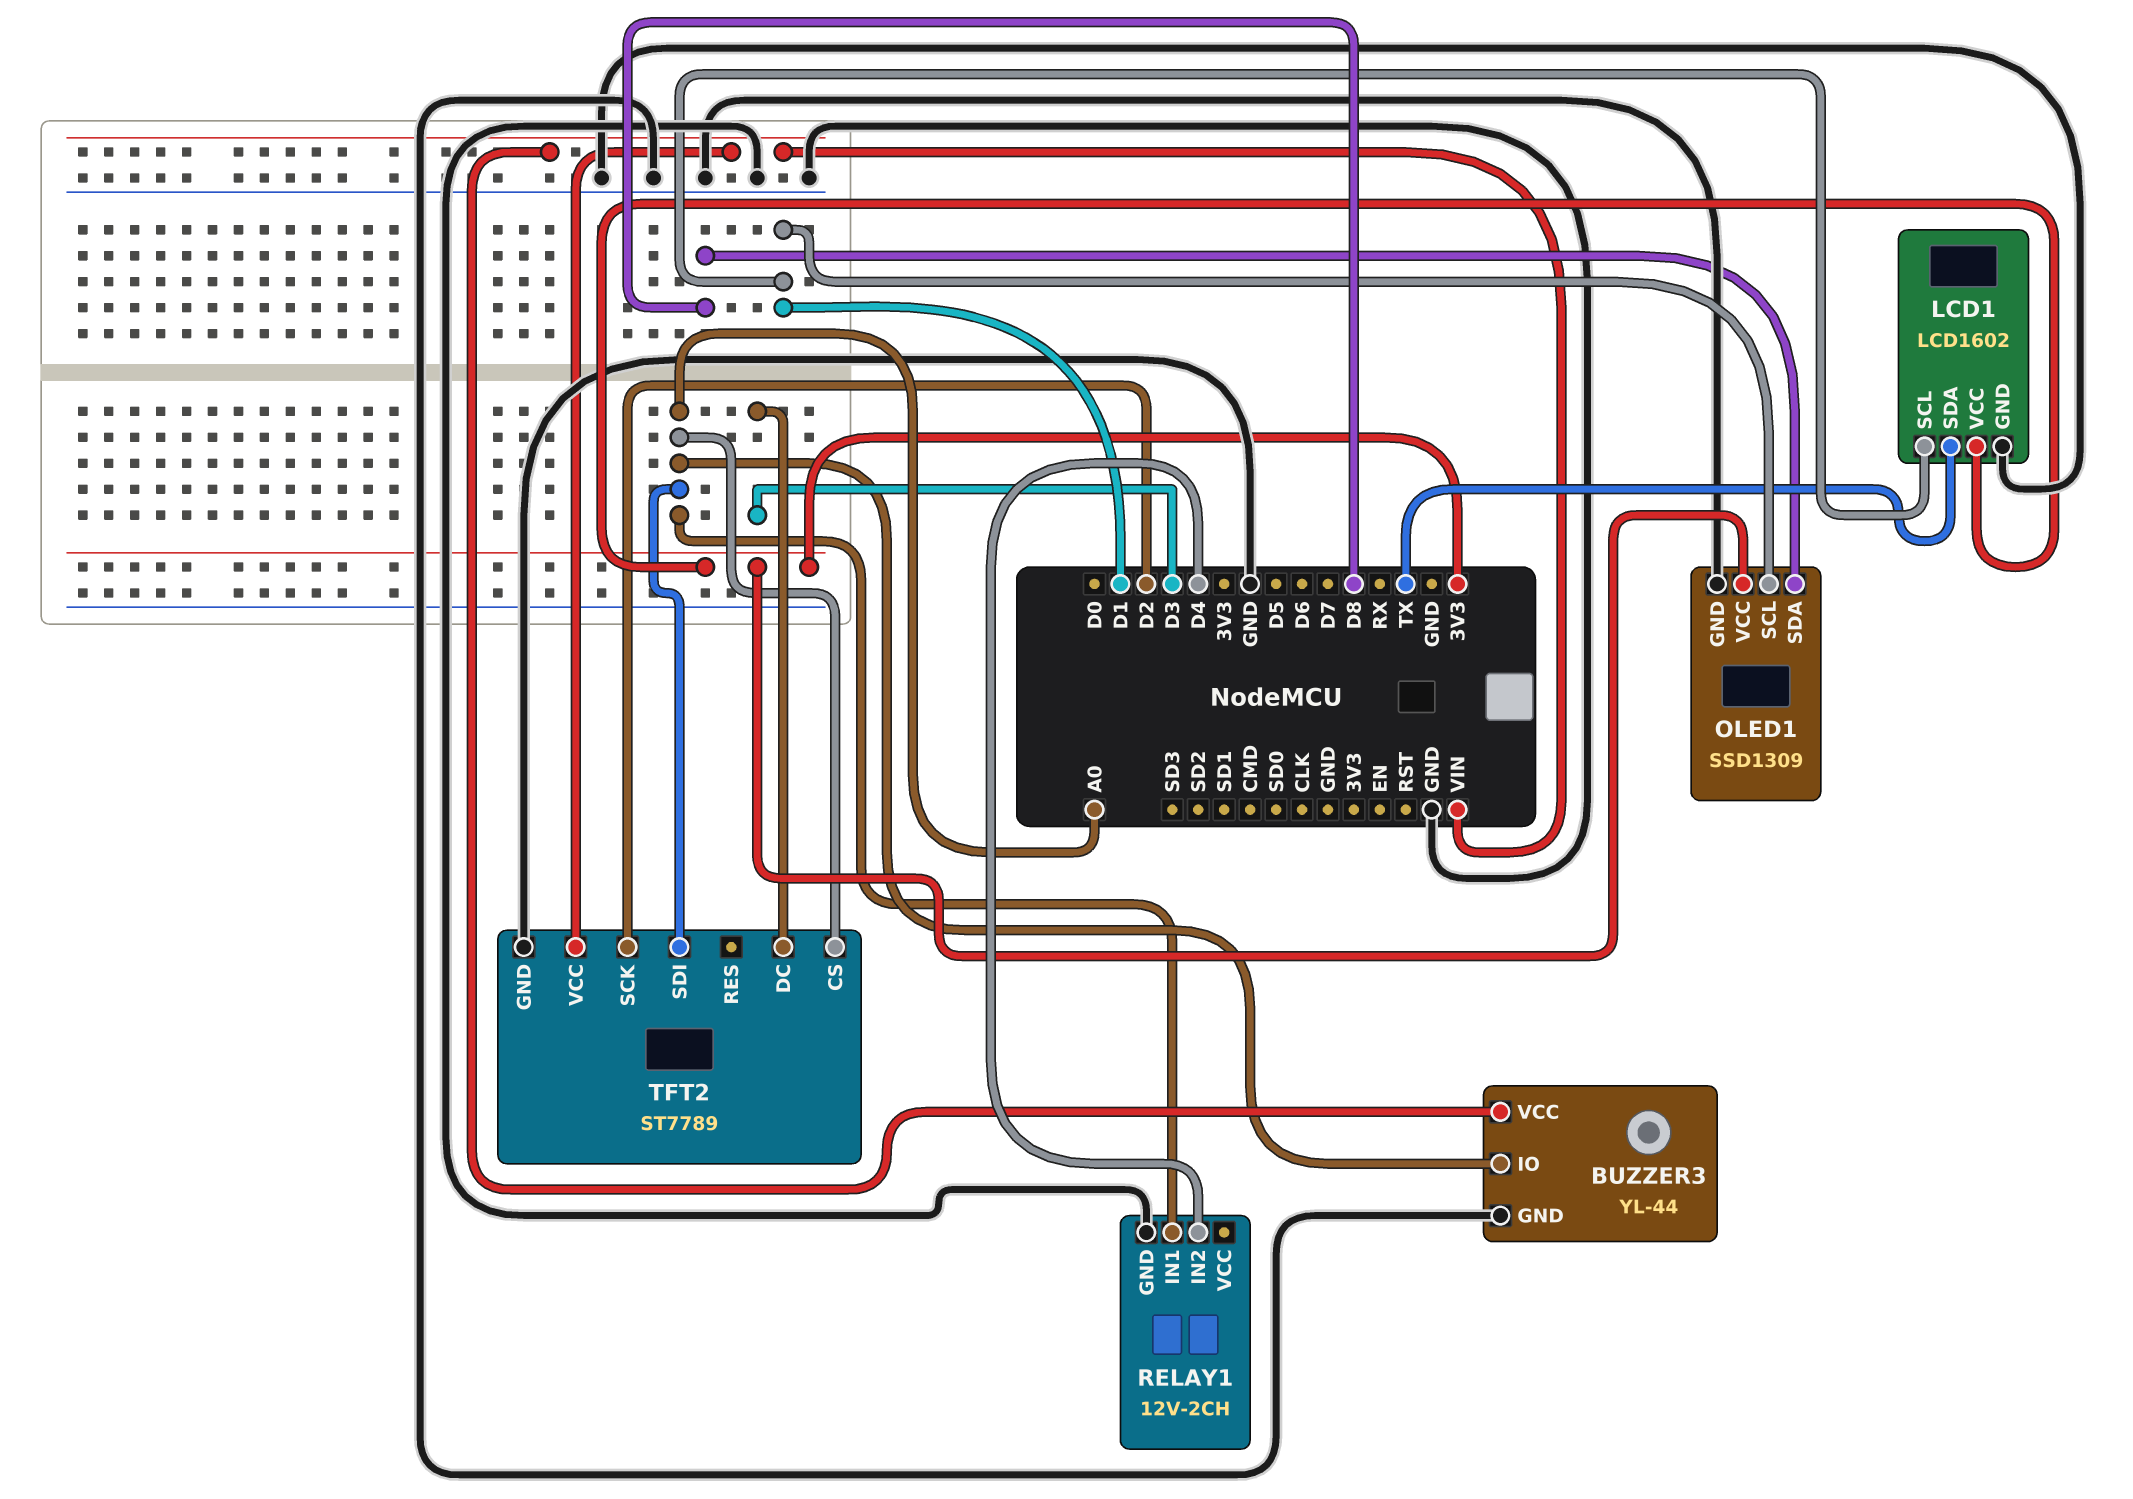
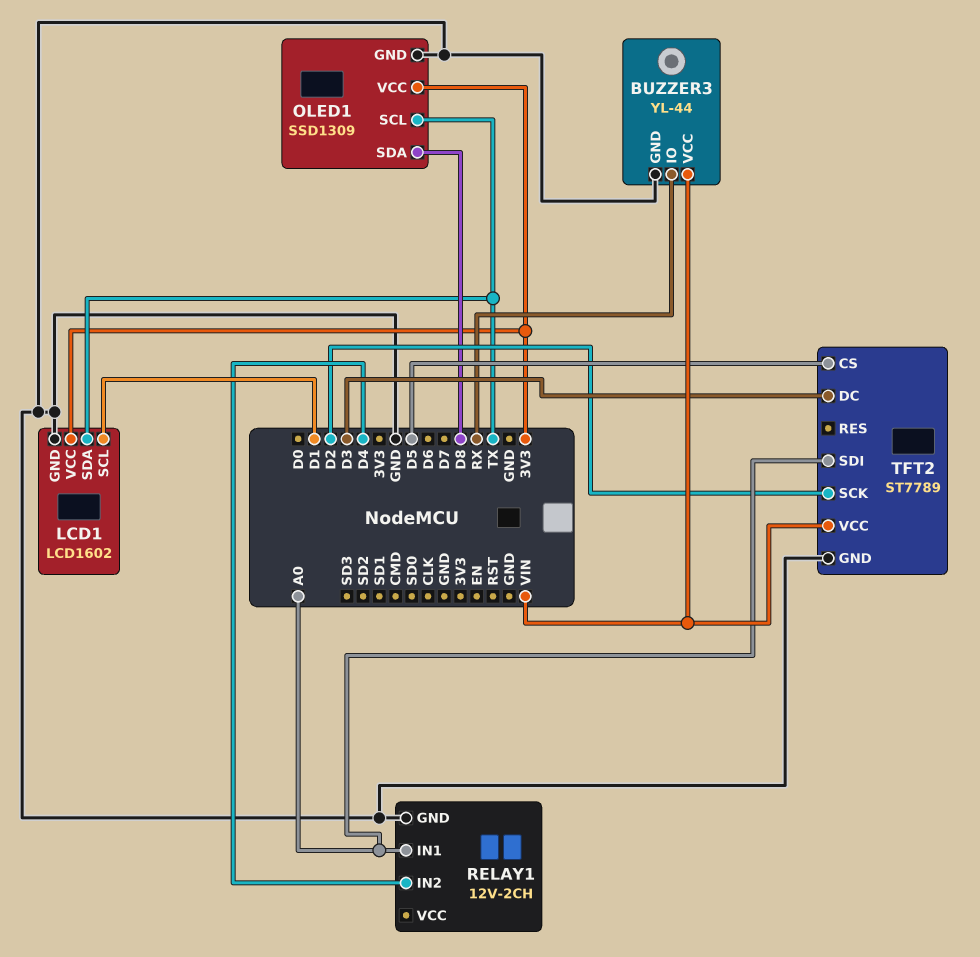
BUZZER3 pin IO: A0 -> RX
OLED1 pin SCL: D1 -> TX
TFT2 pin CS: A0 -> D5

